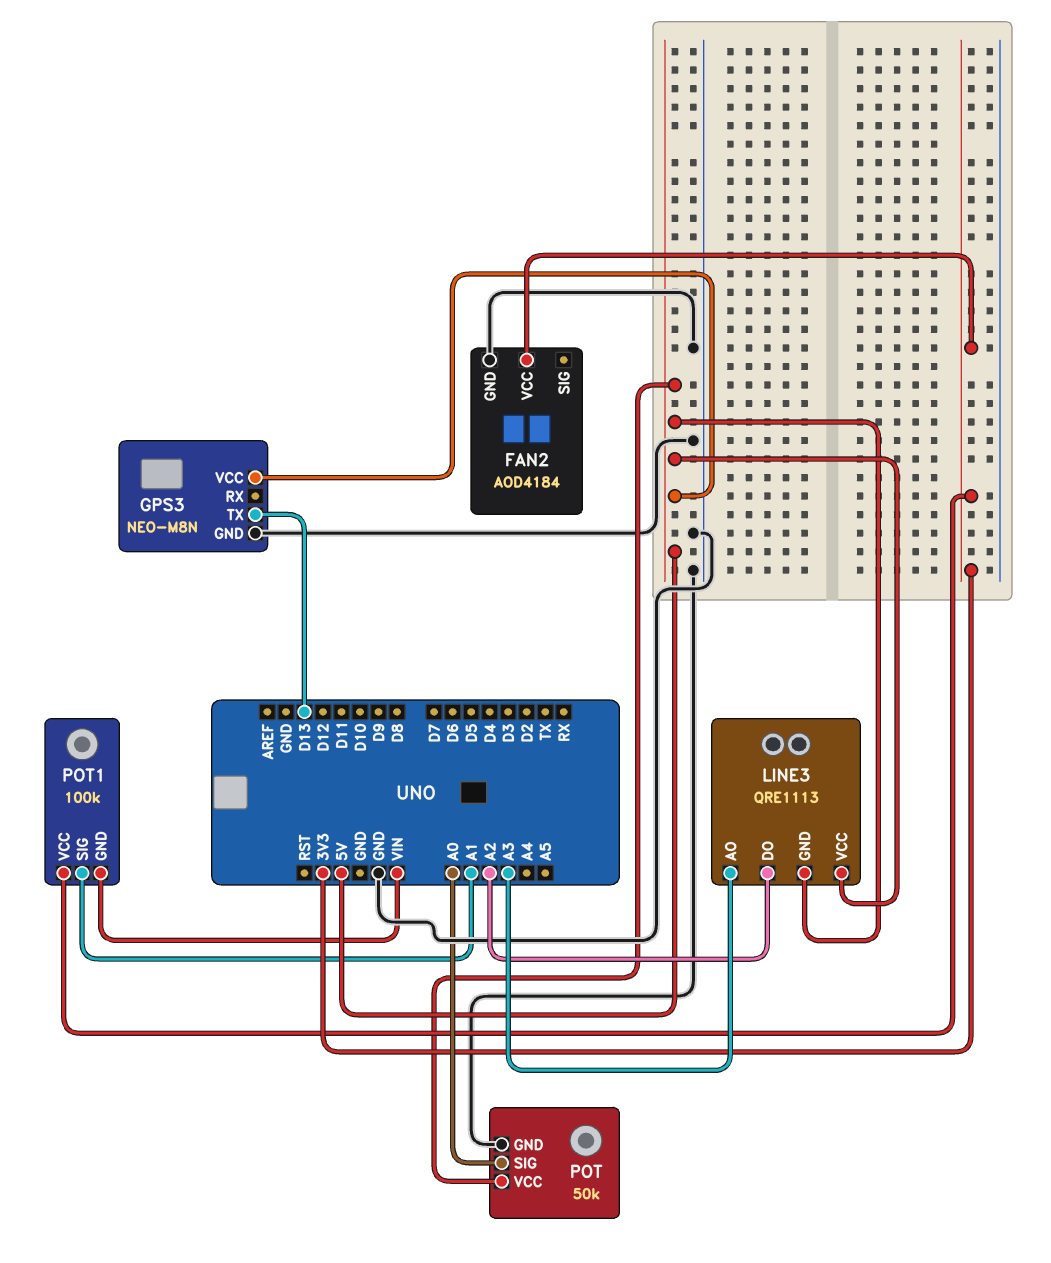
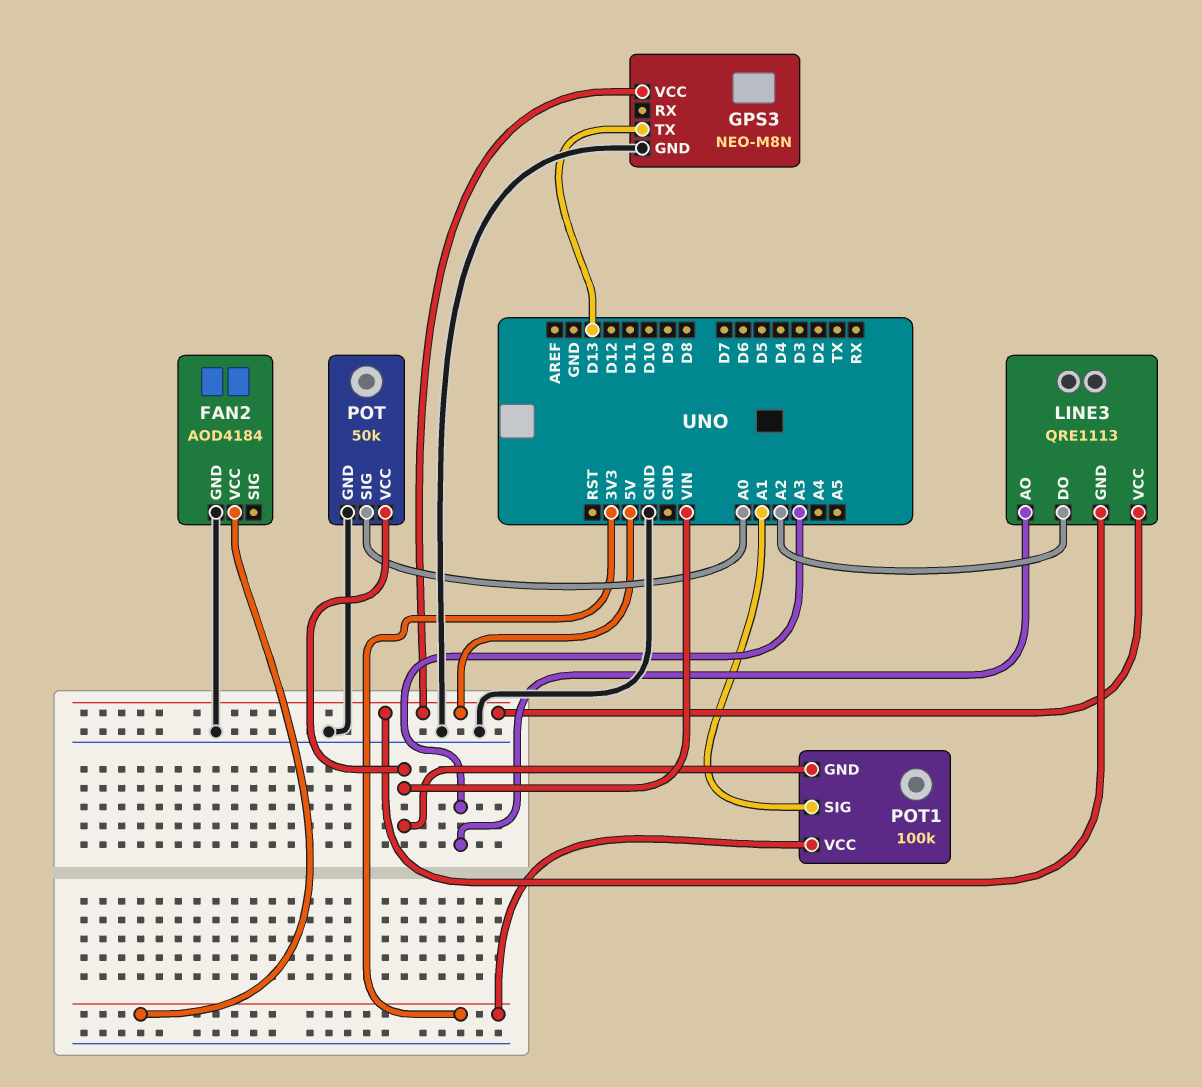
POT pin VCC: 5V -> VIN

